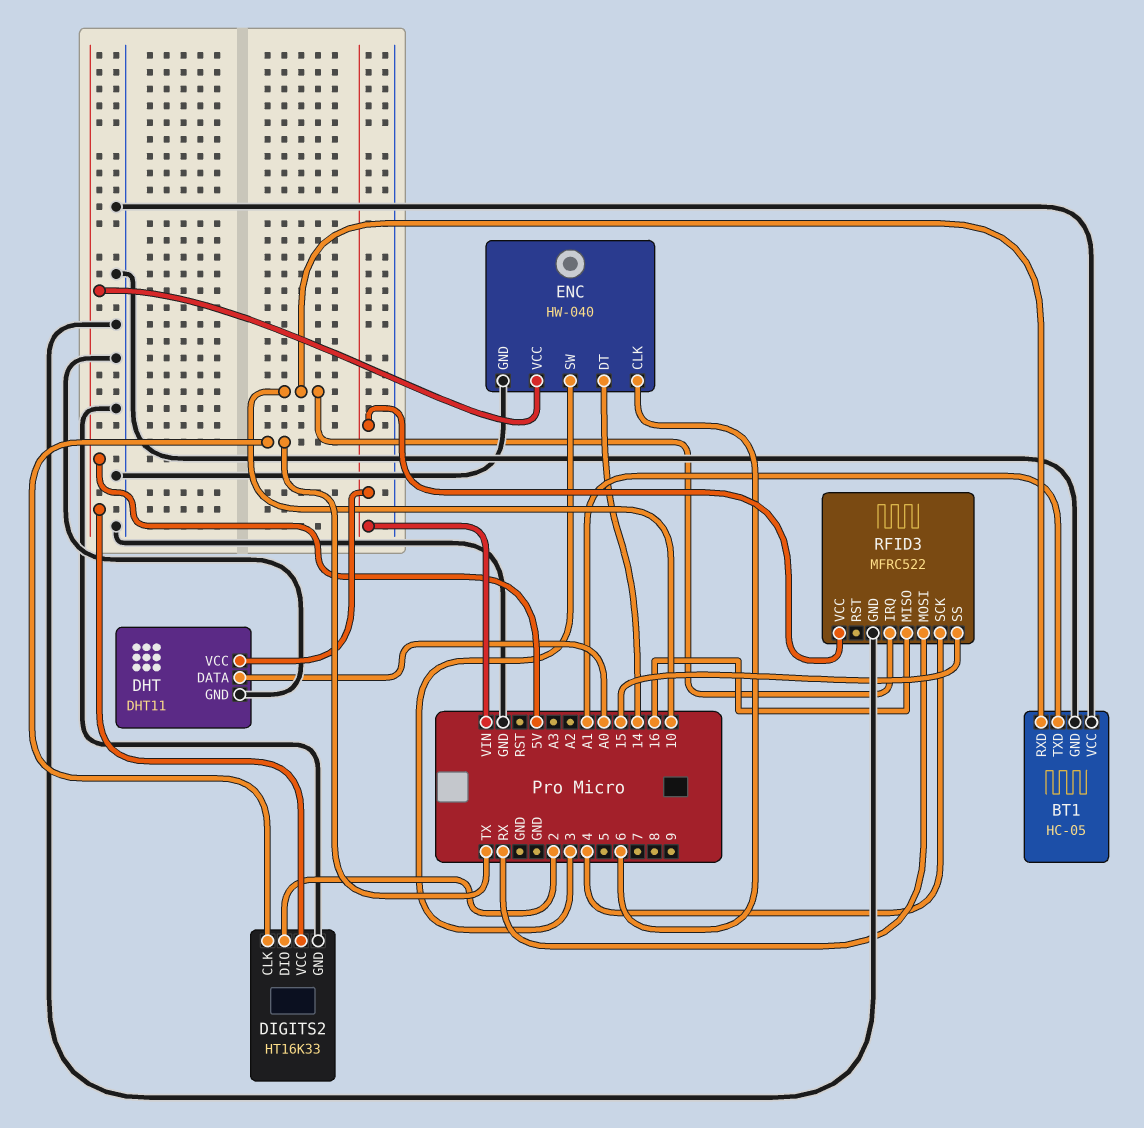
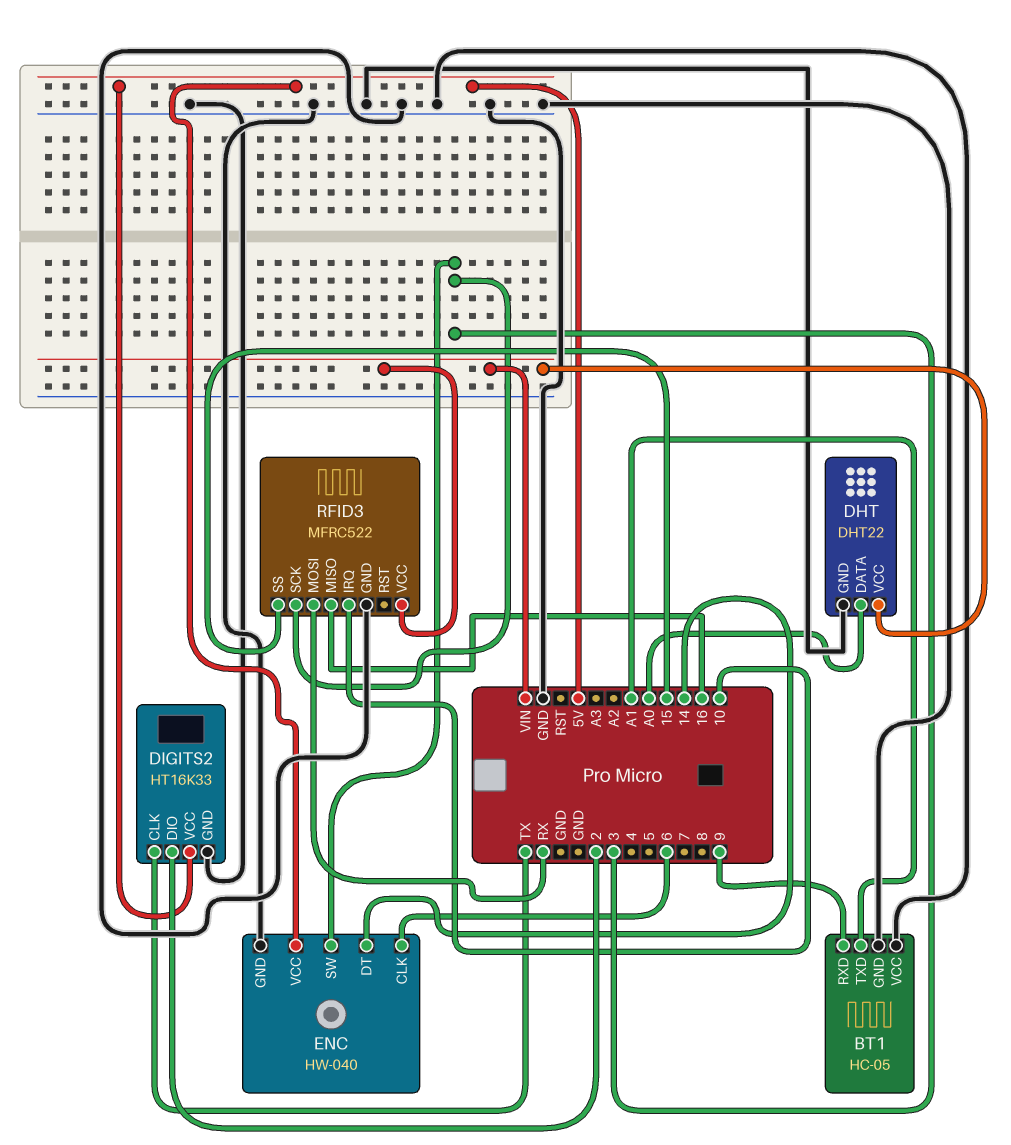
BT1 pin RXD: 10 -> 9
DHT: DHT11 -> DHT22
RFID3 pin SCK: 4 -> 3

